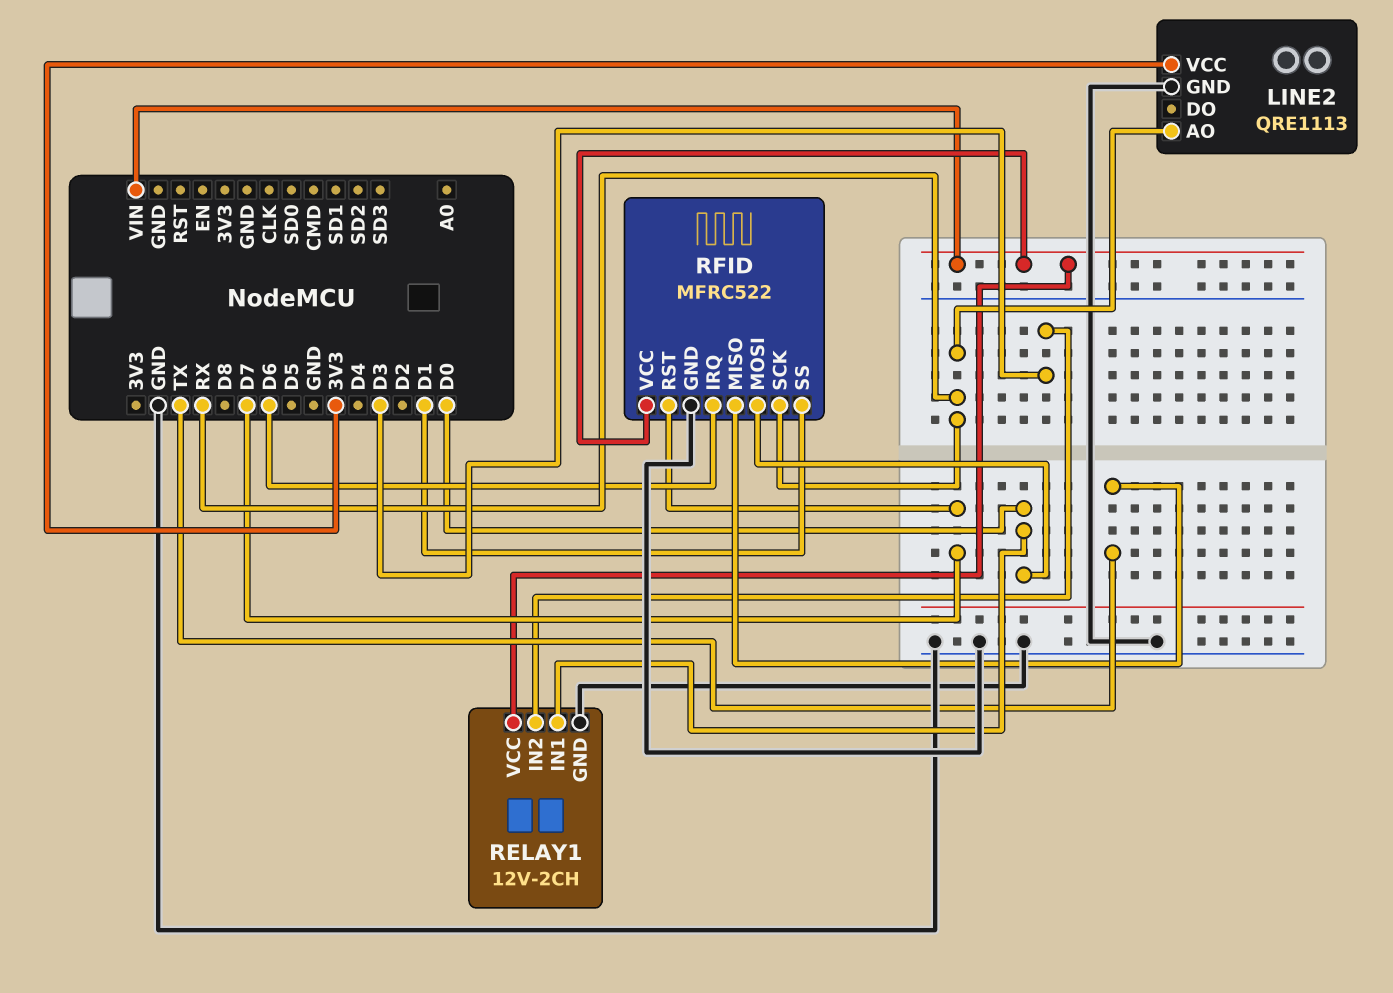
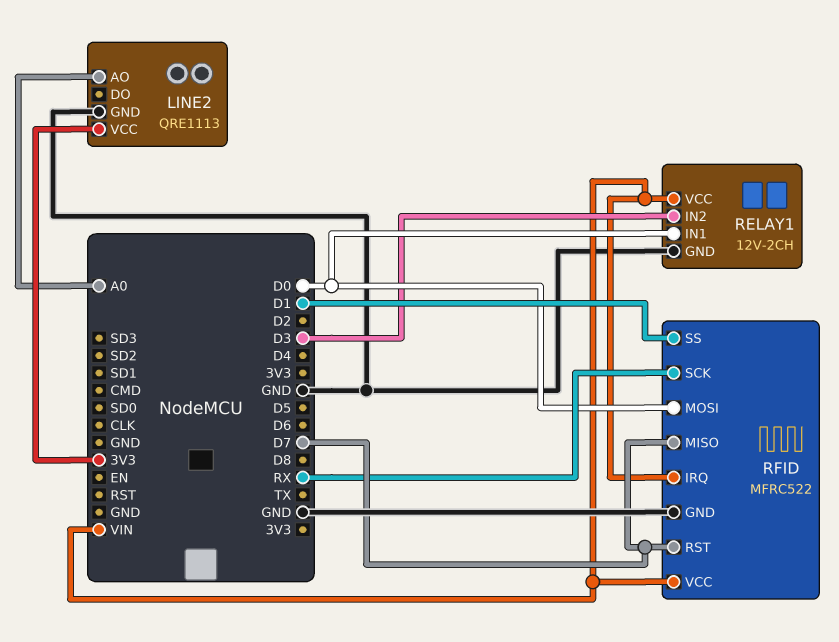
LINE2 pin AO: RX -> A0
RFID pin IRQ: D6 -> VIN
RFID pin MISO: TX -> D7

